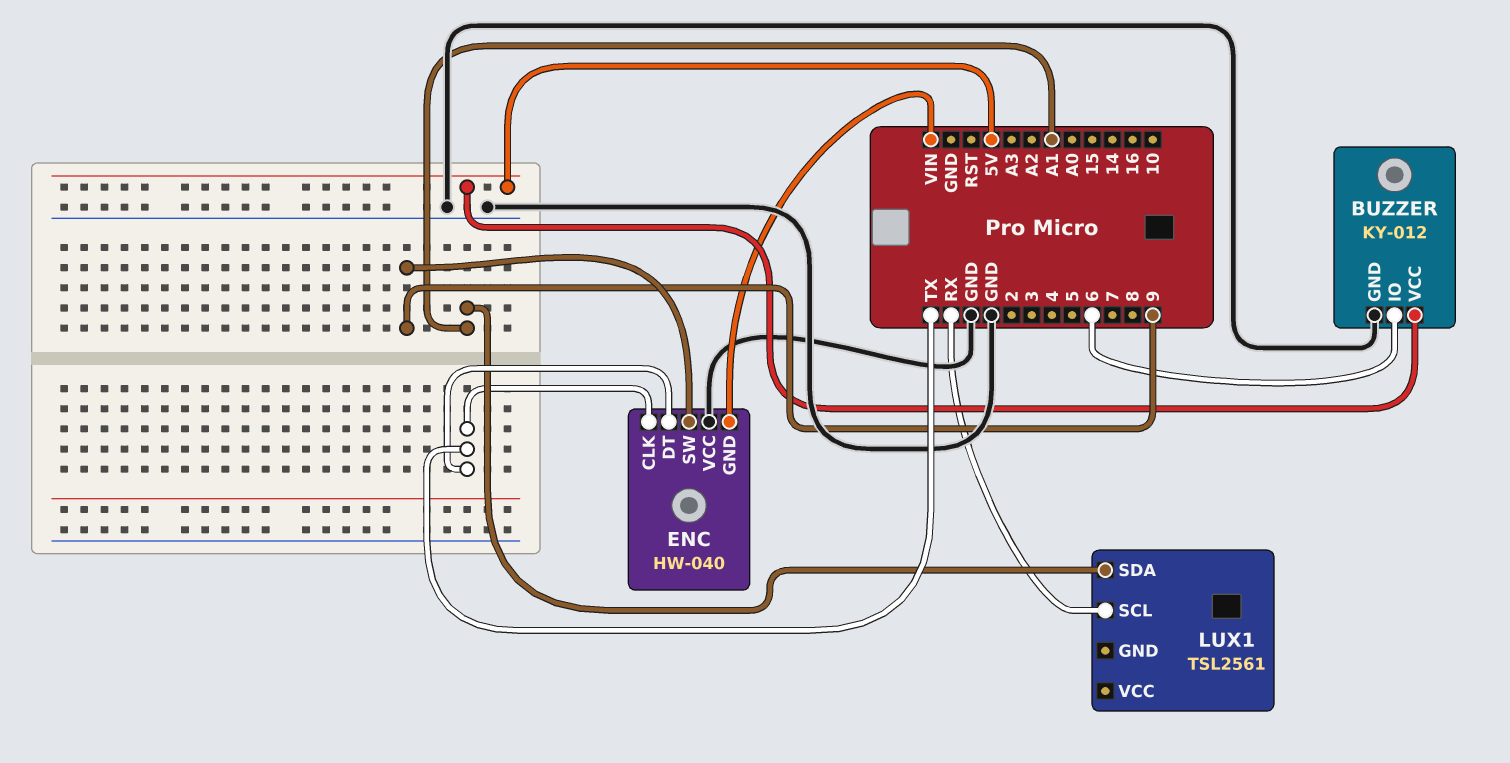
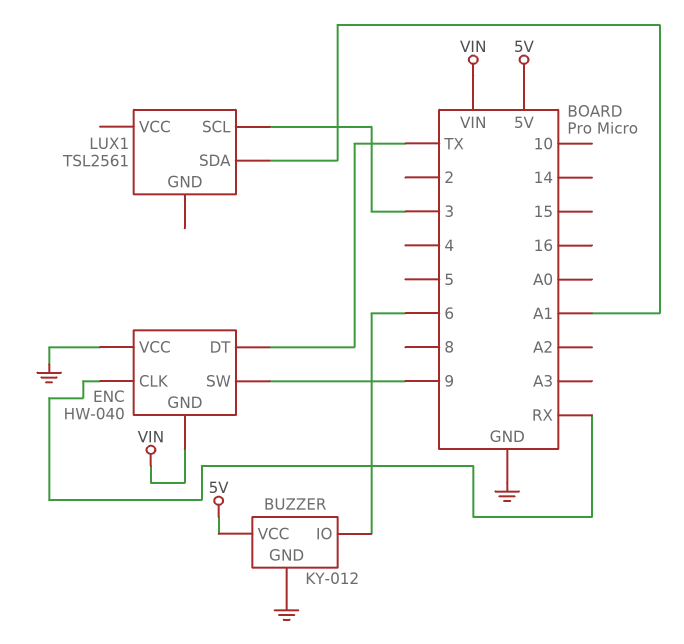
ENC pin CLK: TX -> RX
LUX1 pin SCL: RX -> 3

